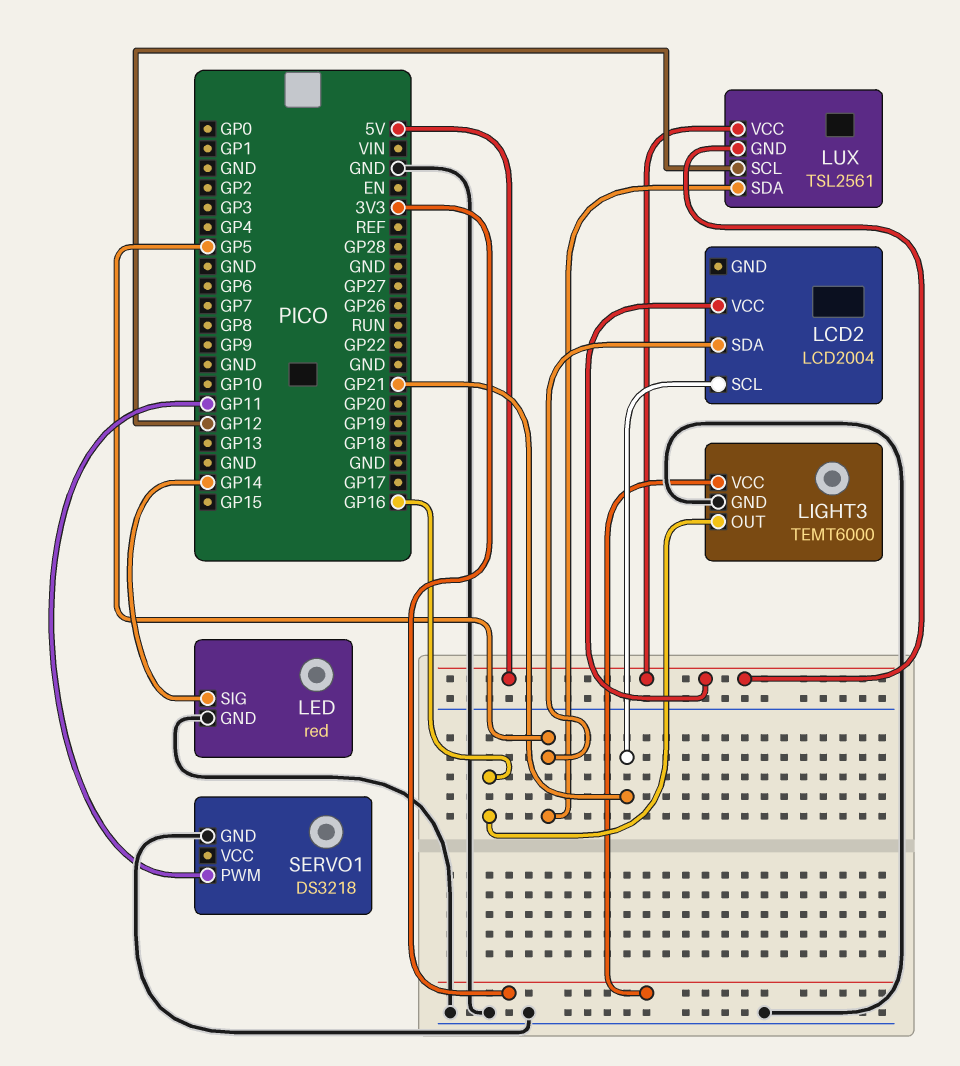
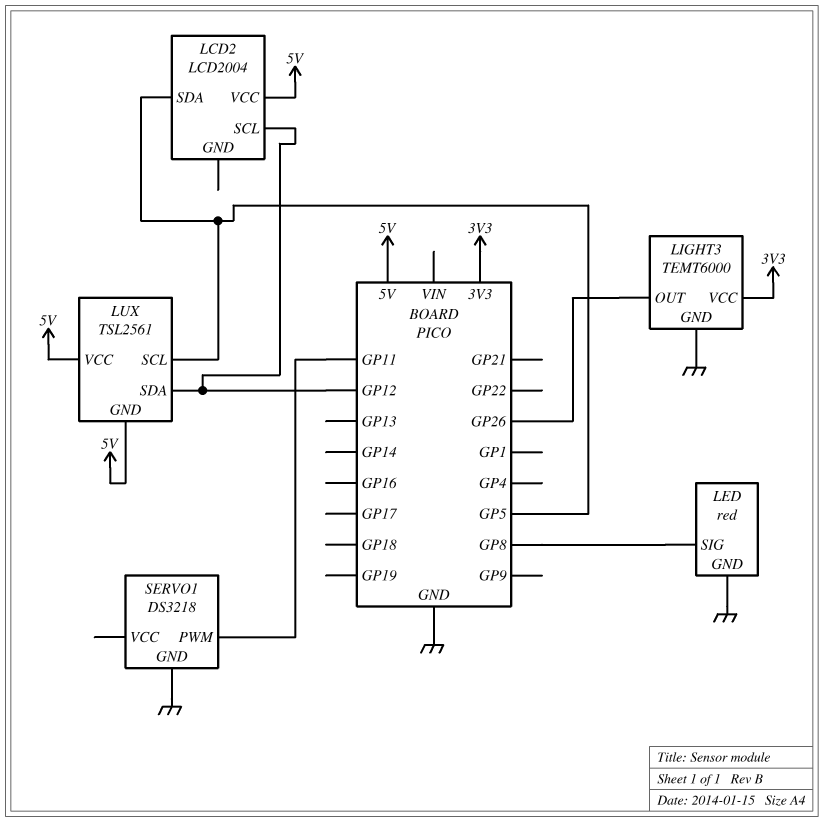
LCD2 pin SCL: GP21 -> GP12
LED pin SIG: GP14 -> GP8
LIGHT3 pin OUT: GP16 -> GP26
LUX pin SCL: GP12 -> GP5
LUX pin SDA: GP5 -> GP12

